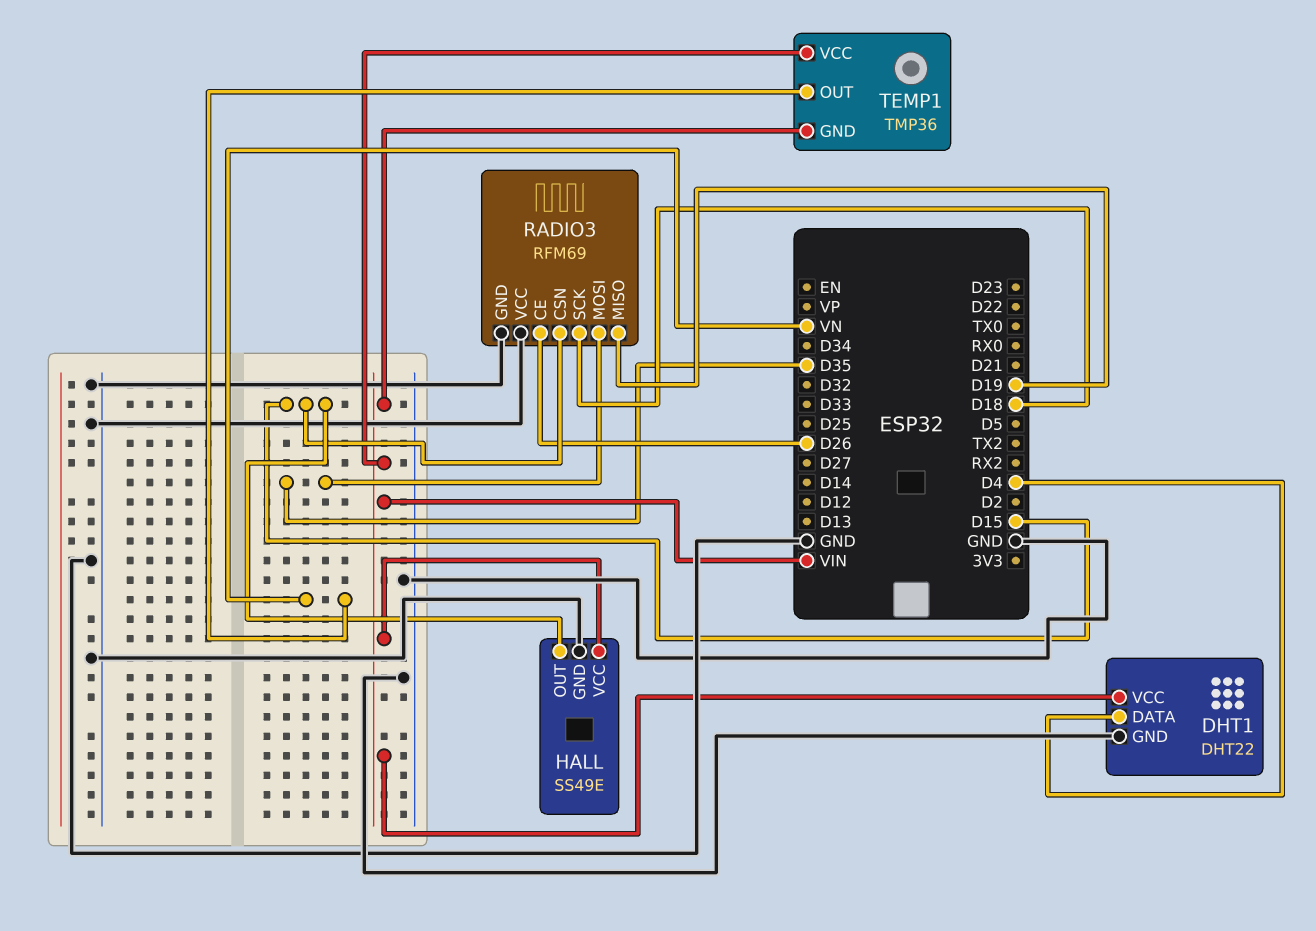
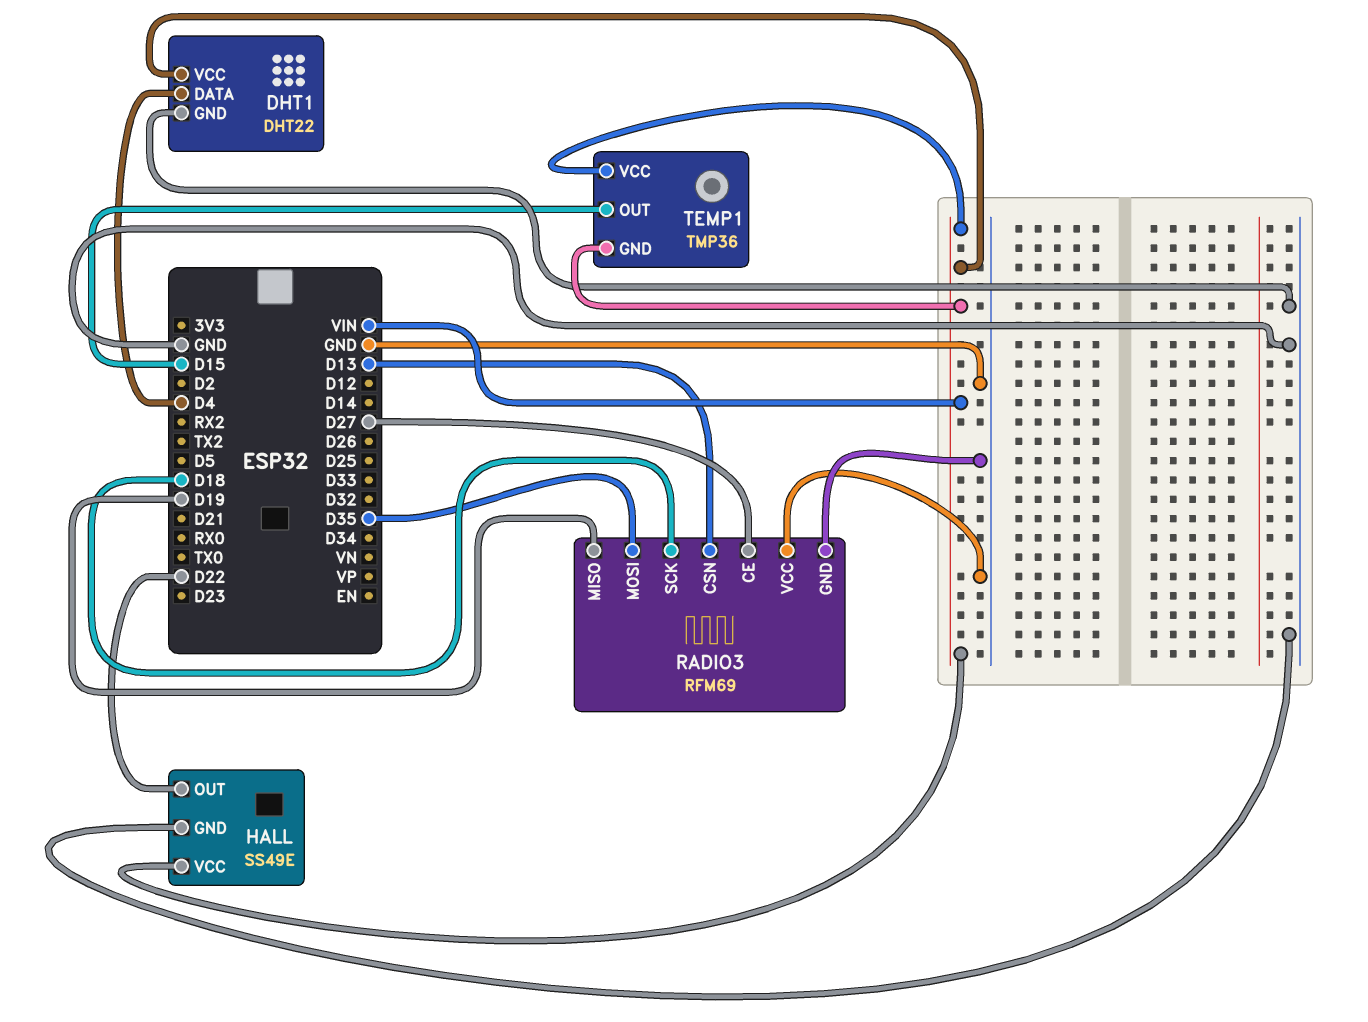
HALL pin OUT: D15 -> D22
RADIO3 pin CE: D26 -> D27
RADIO3 pin CSN: D15 -> D13
TEMP1 pin OUT: VN -> D15

